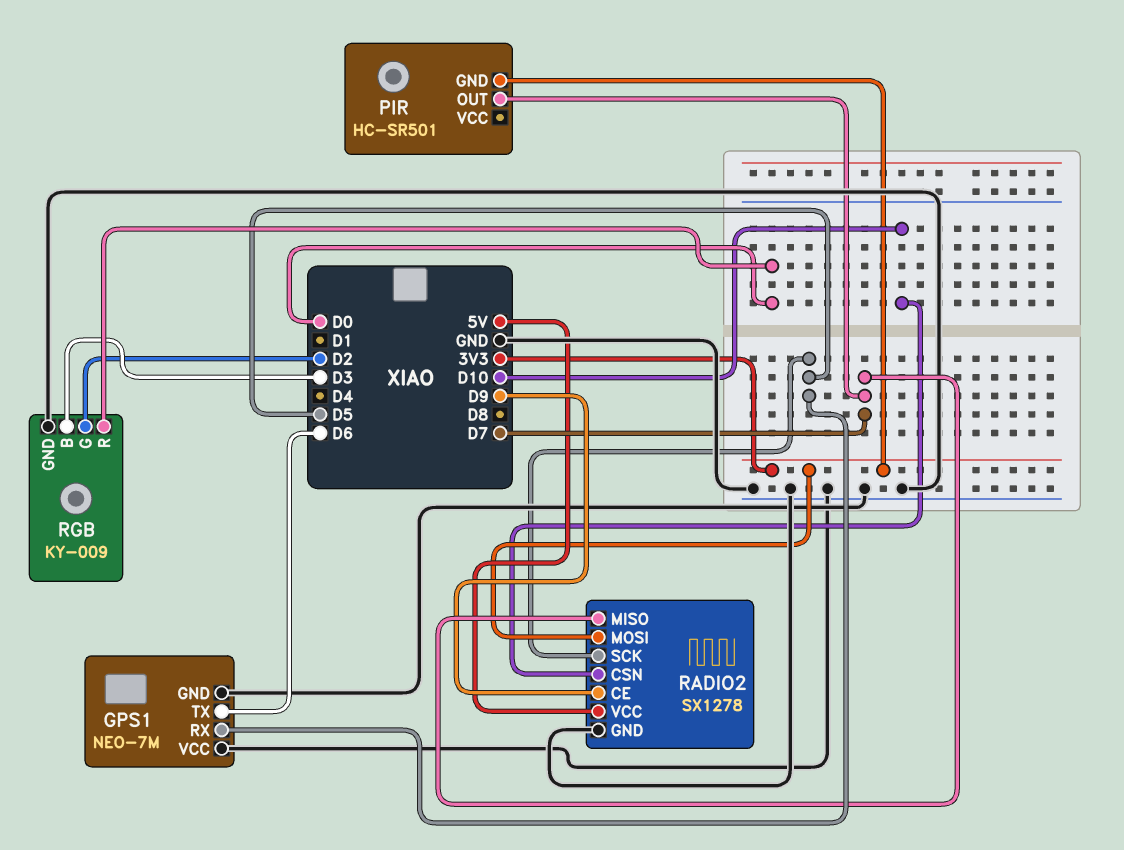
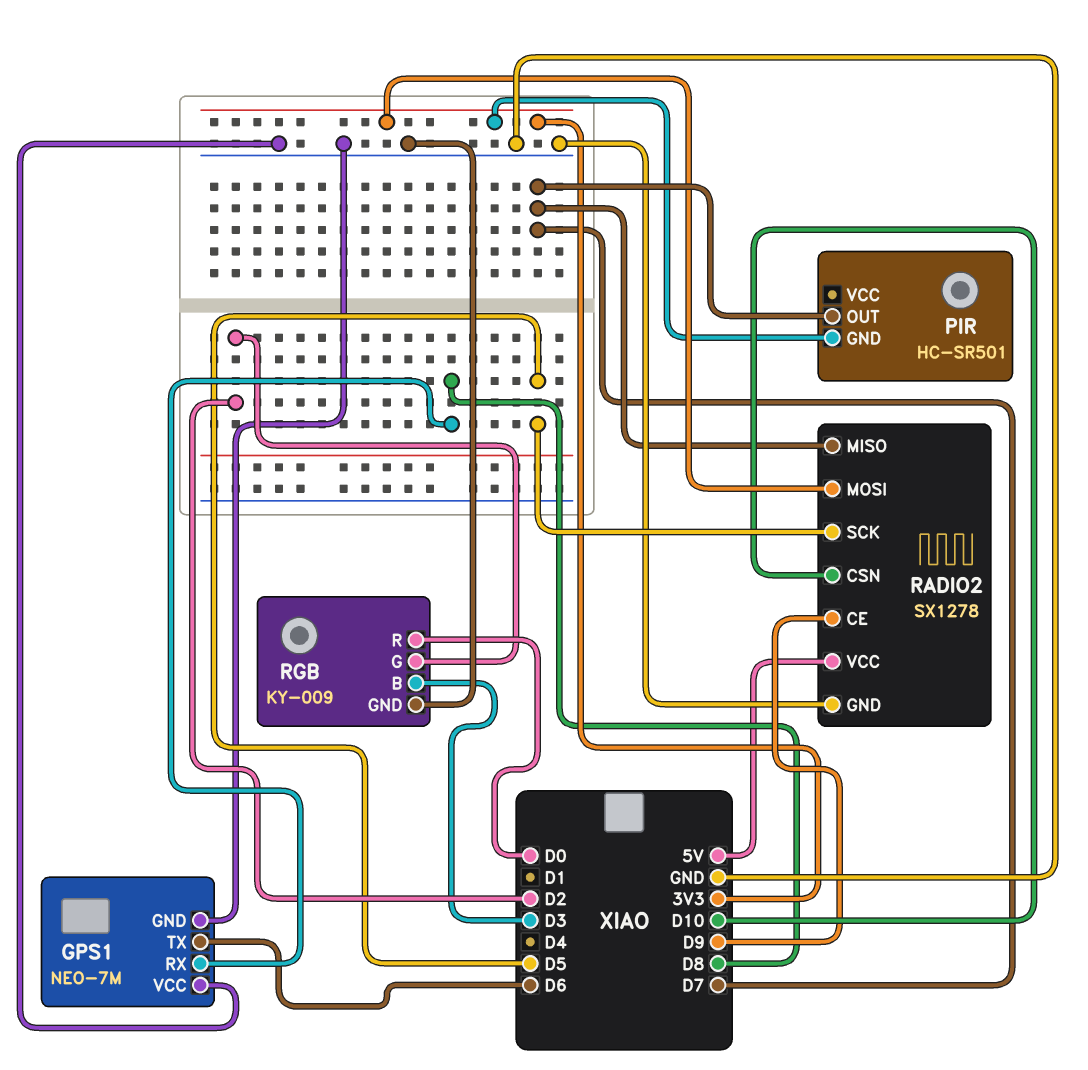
GPS1 pin RX: D5 -> D8

